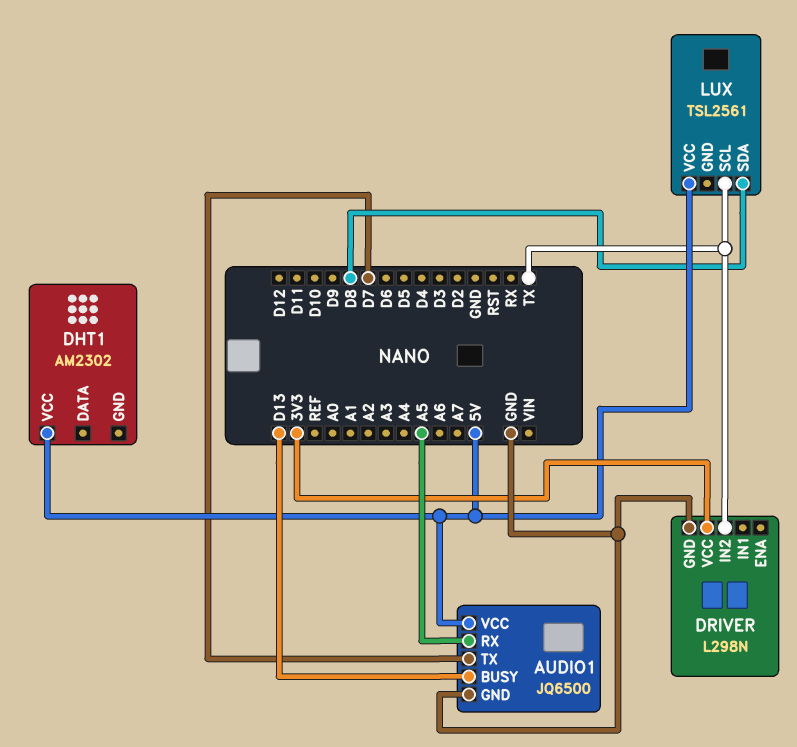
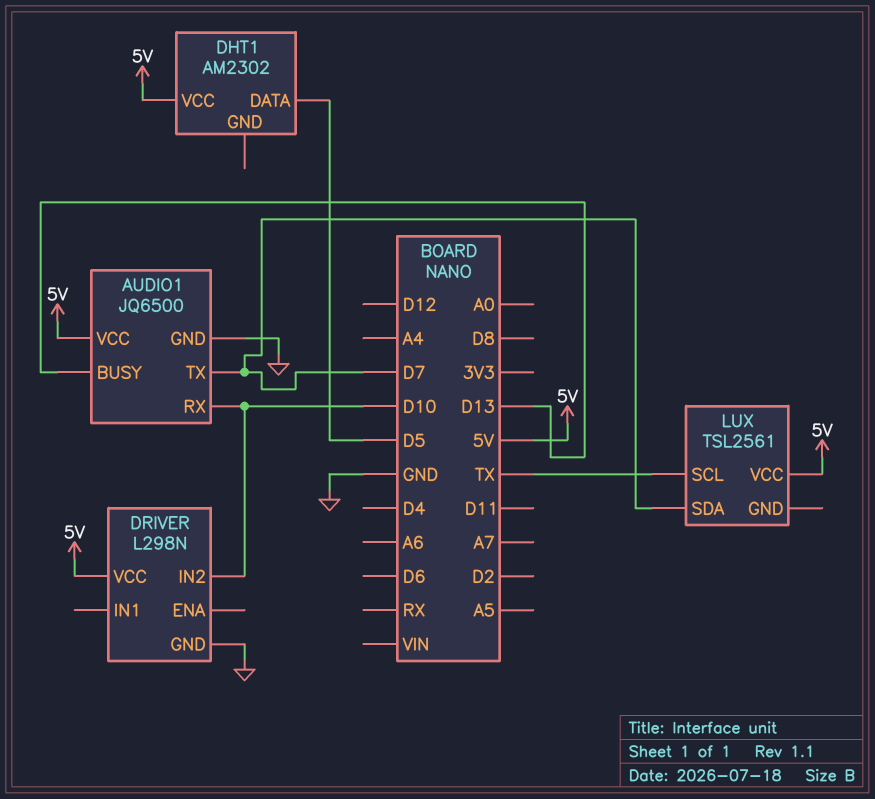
AUDIO1 pin RX: A5 -> D10
DHT1 pin DATA: none -> D5
DRIVER pin IN2: TX -> D10
DRIVER pin VCC: 3V3 -> 5V
LUX pin SDA: D8 -> D7

